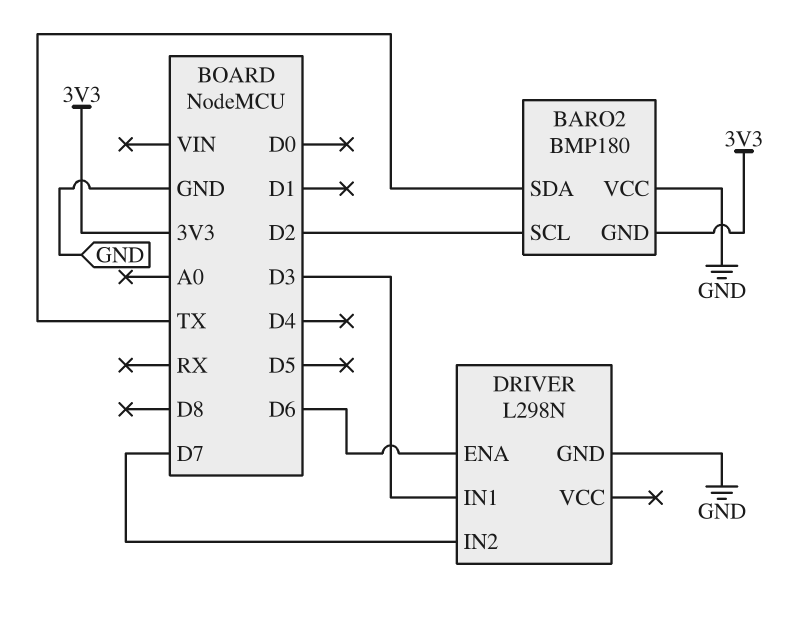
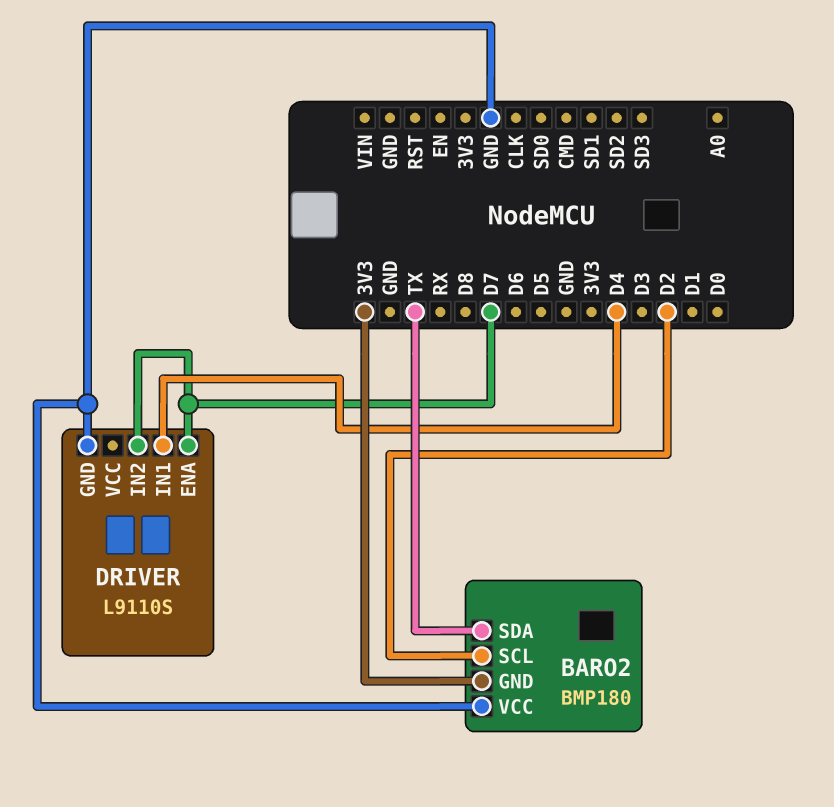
DRIVER: L298N -> L9110S
DRIVER pin ENA: D6 -> D7
DRIVER pin IN1: D3 -> D4

